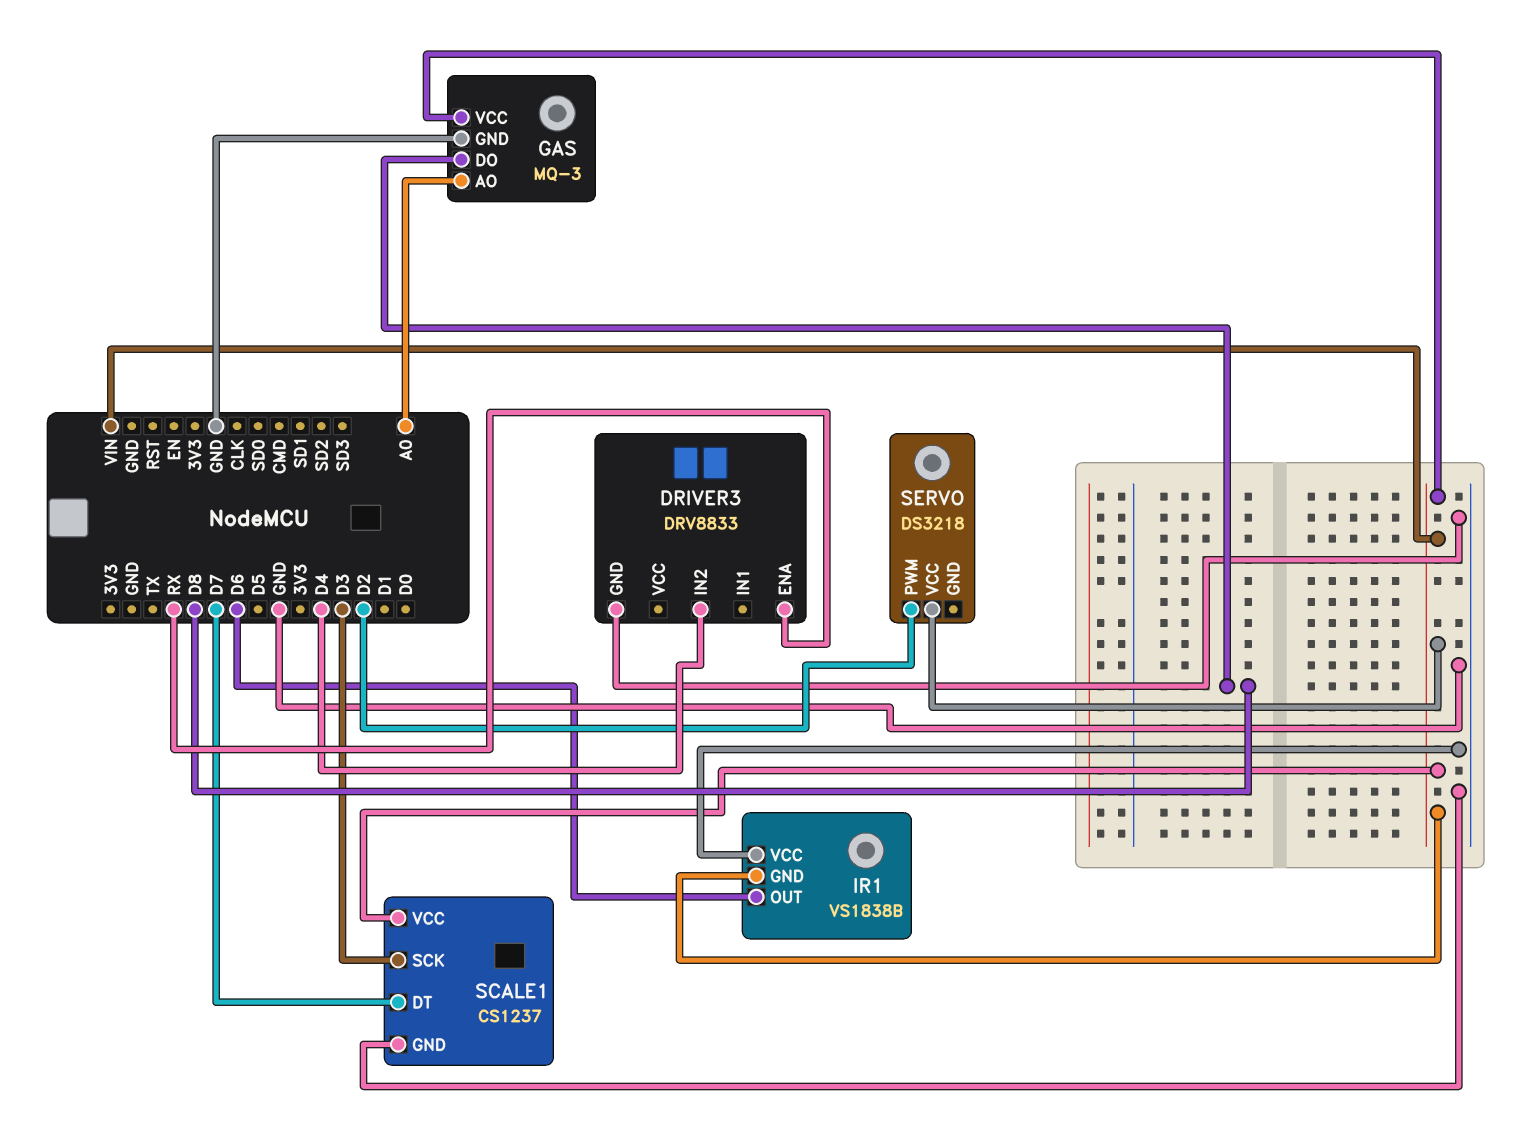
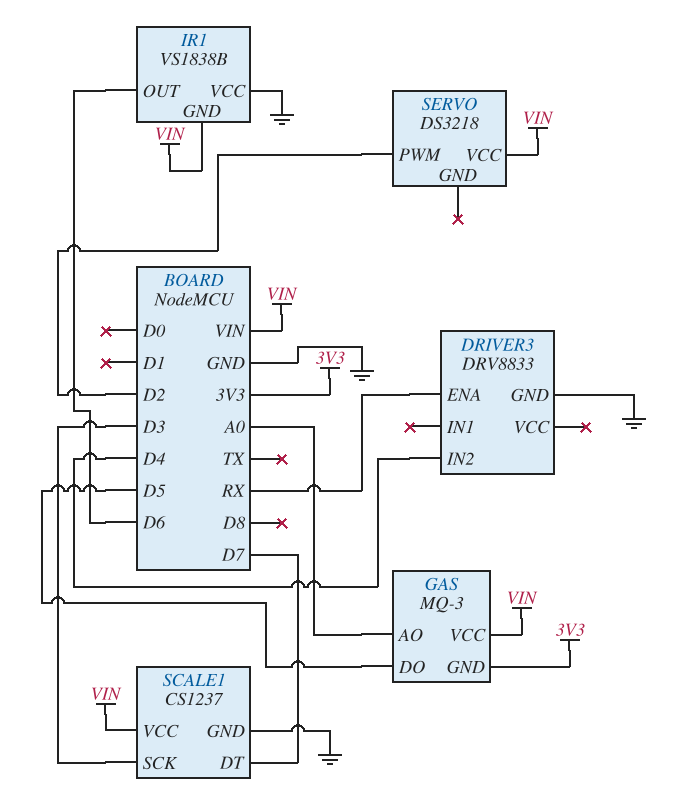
GAS pin DO: D8 -> D5
GAS pin GND: GND -> 3V3

